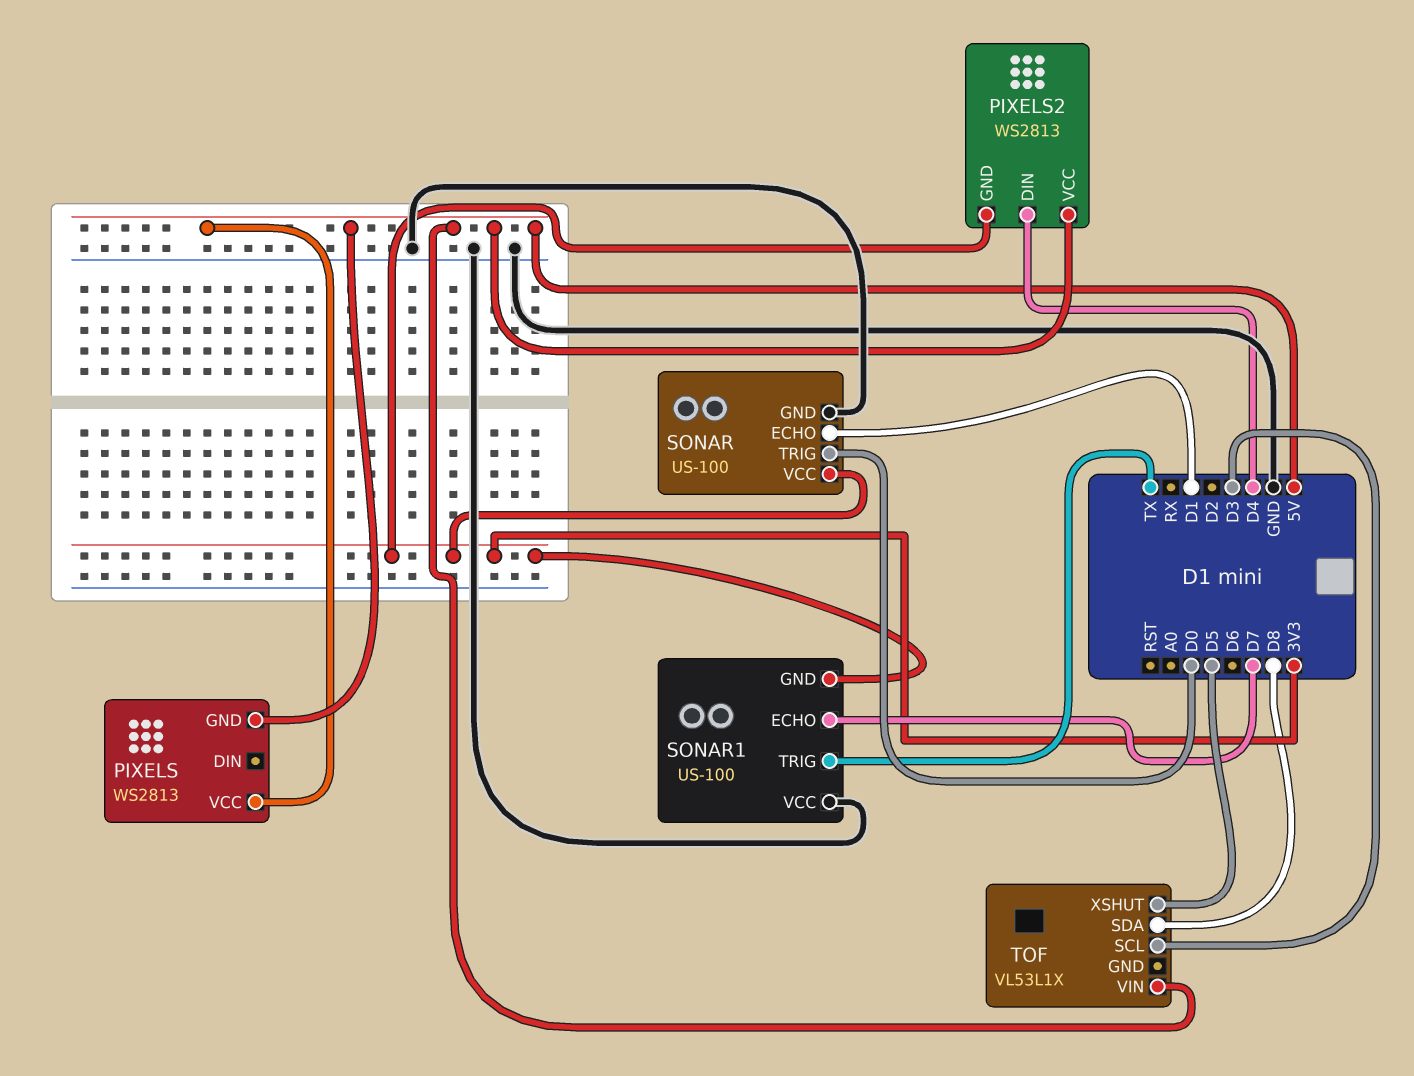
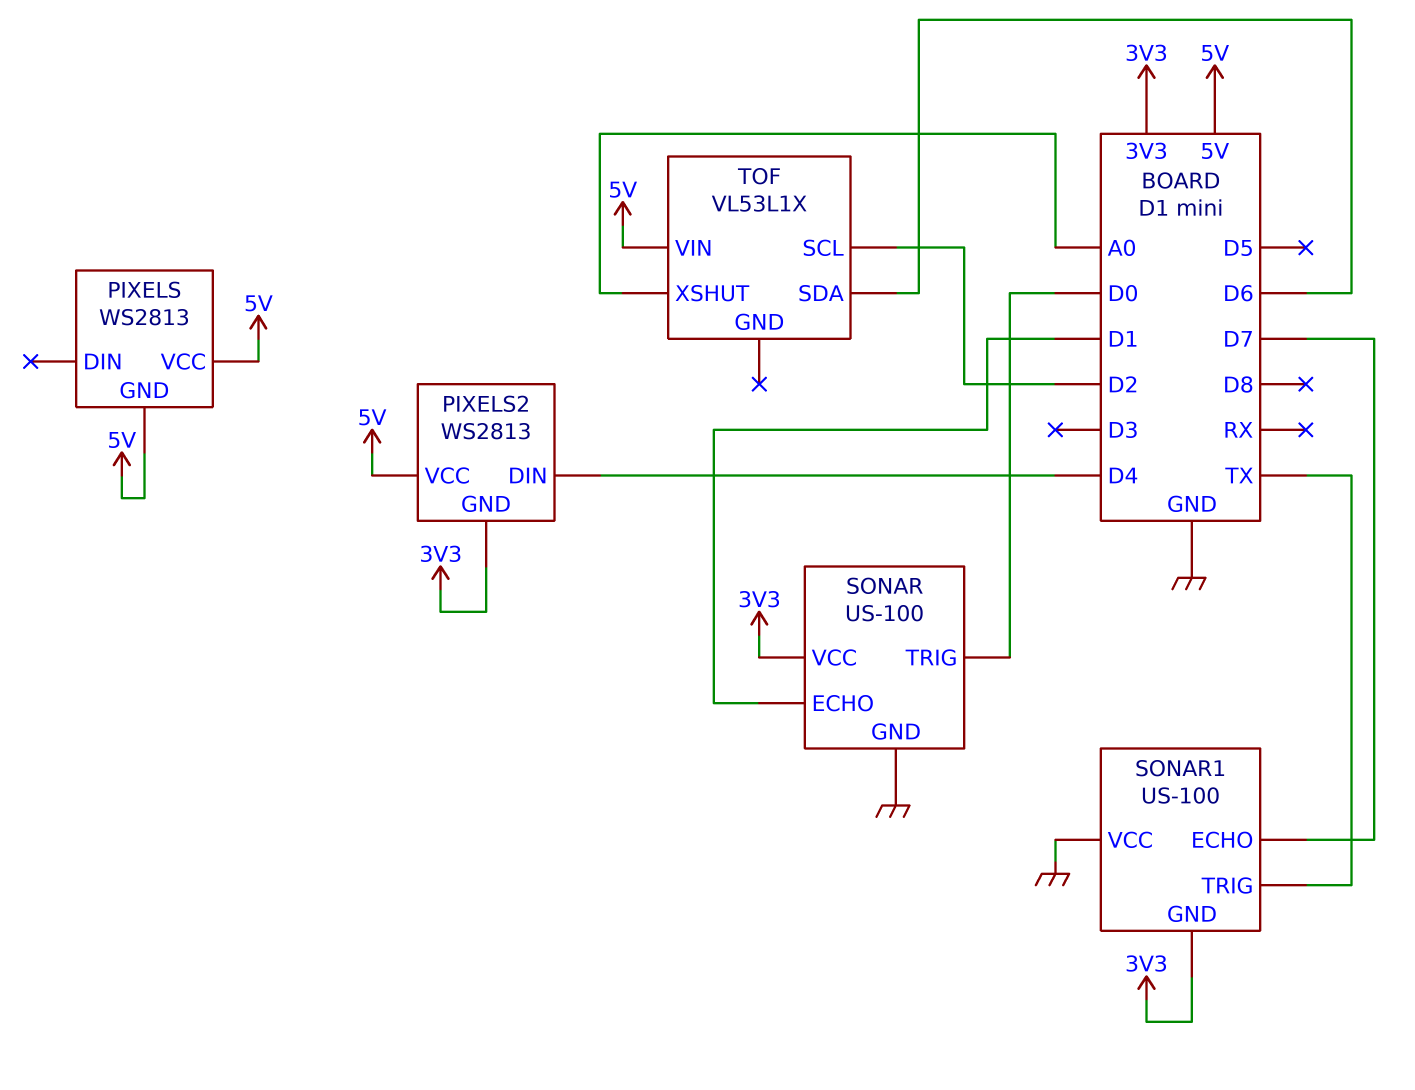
TOF pin SCL: D3 -> D2
TOF pin SDA: D8 -> D6
TOF pin XSHUT: D5 -> A0

